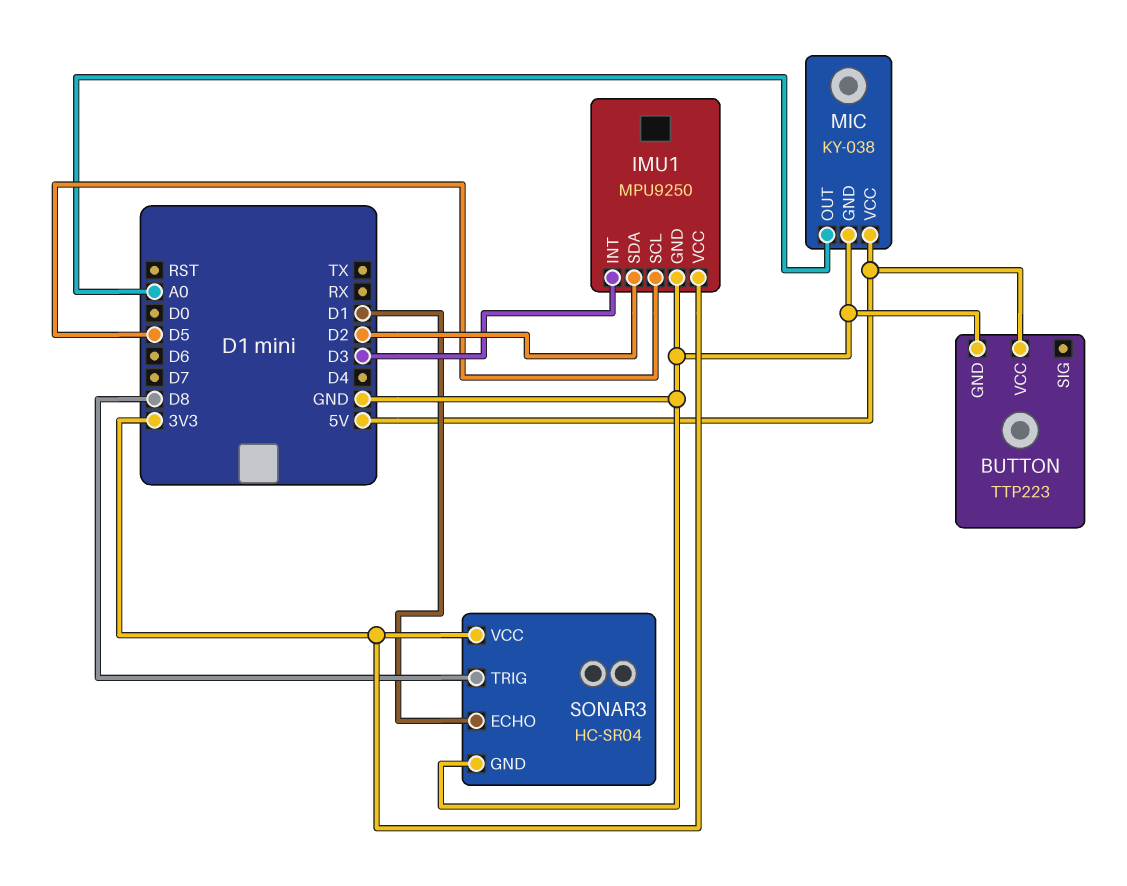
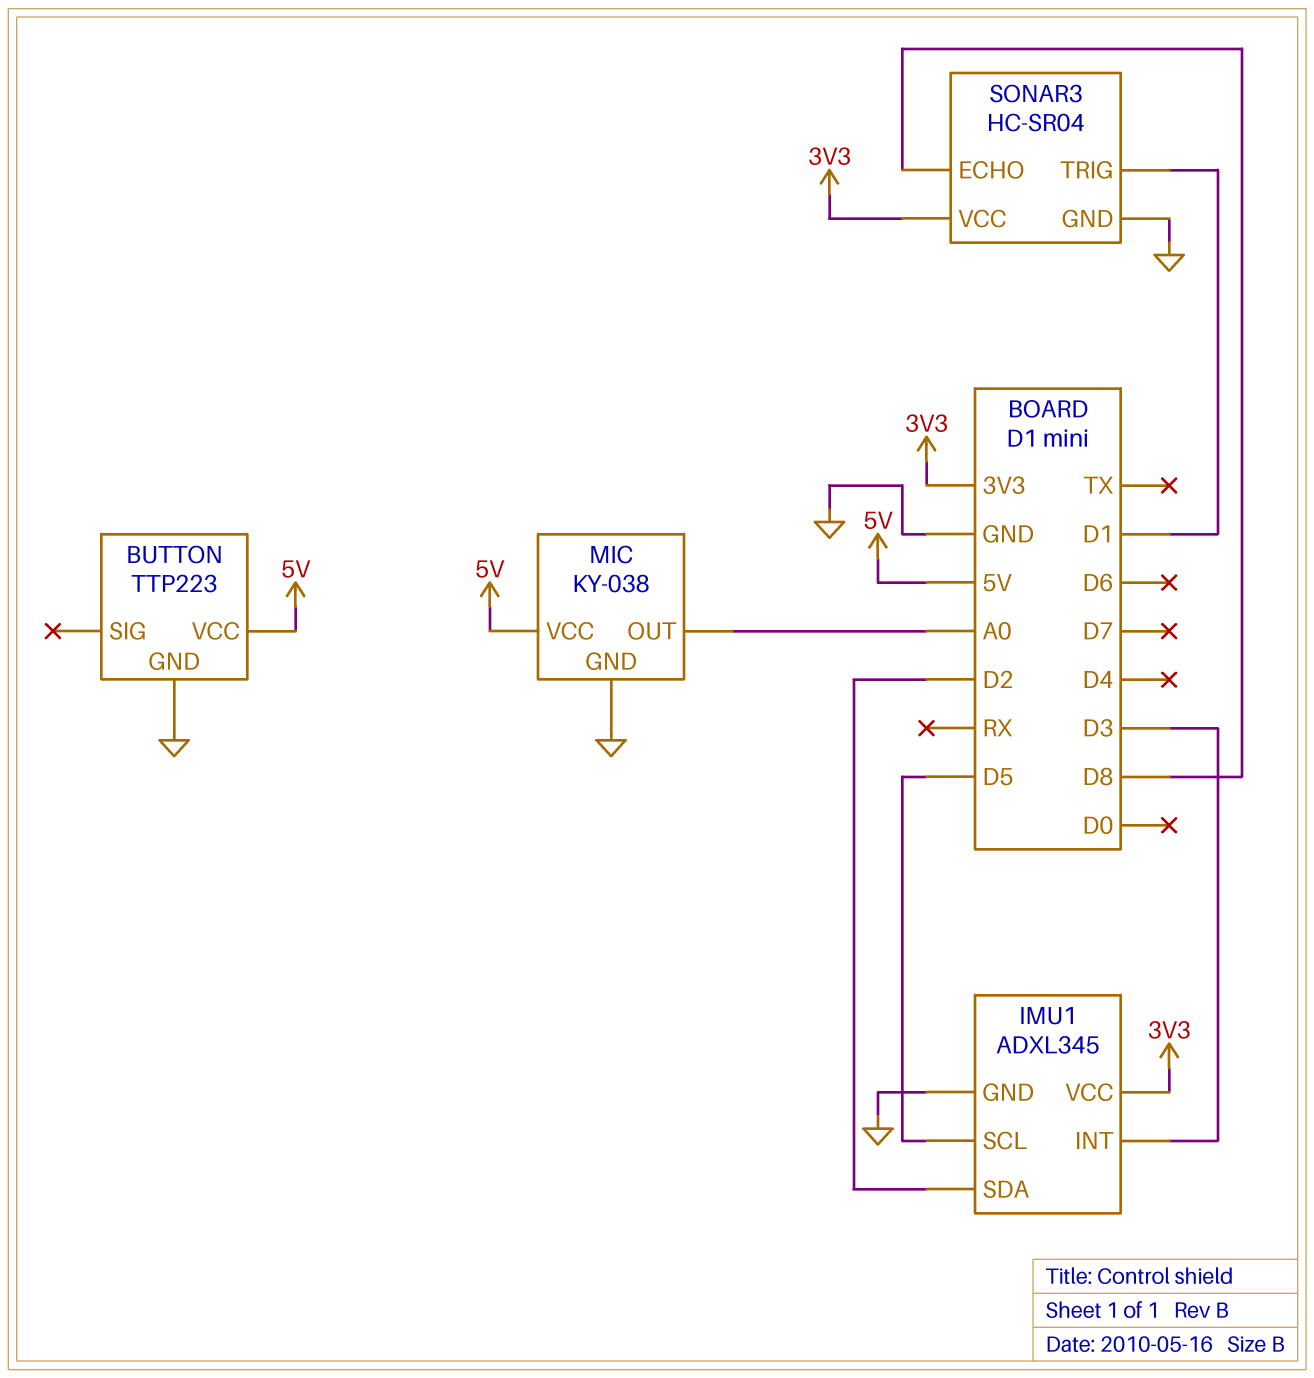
IMU1: MPU9250 -> ADXL345
SONAR3 pin ECHO: D1 -> D8
SONAR3 pin TRIG: D8 -> D1

